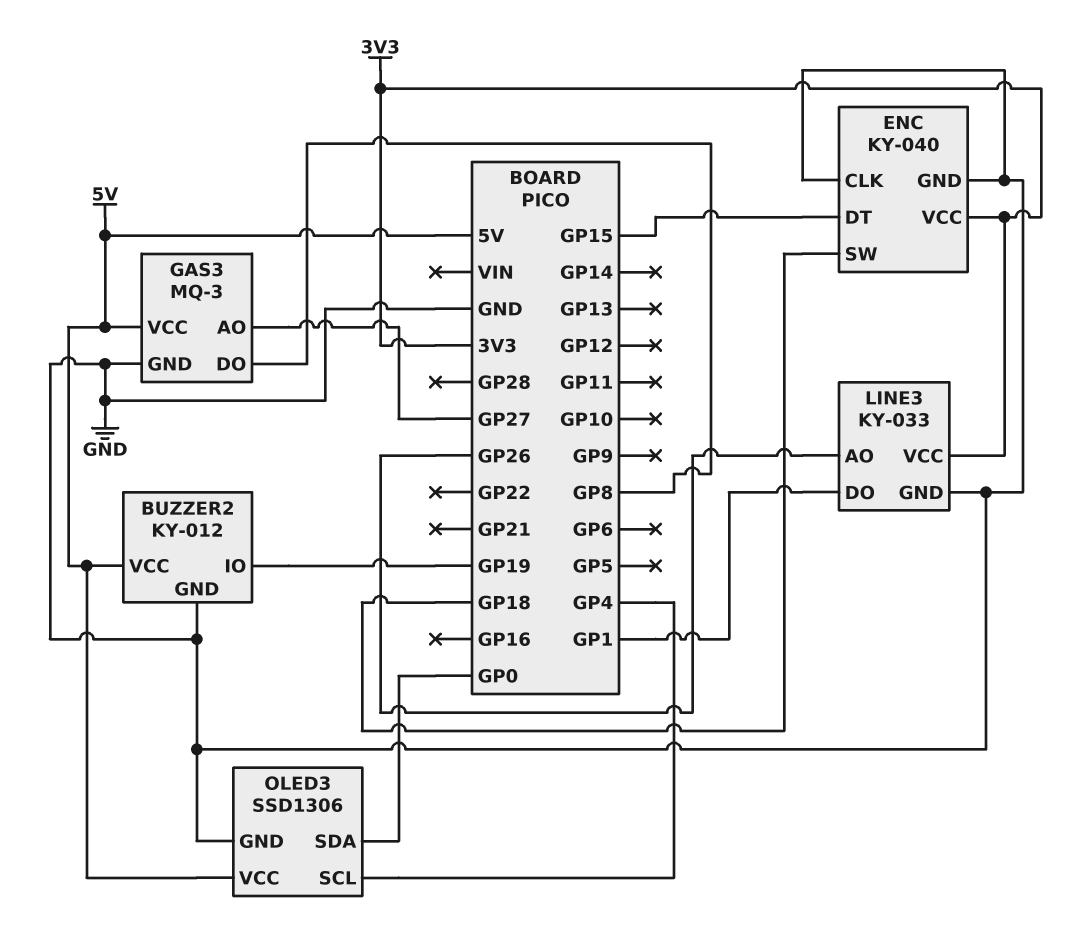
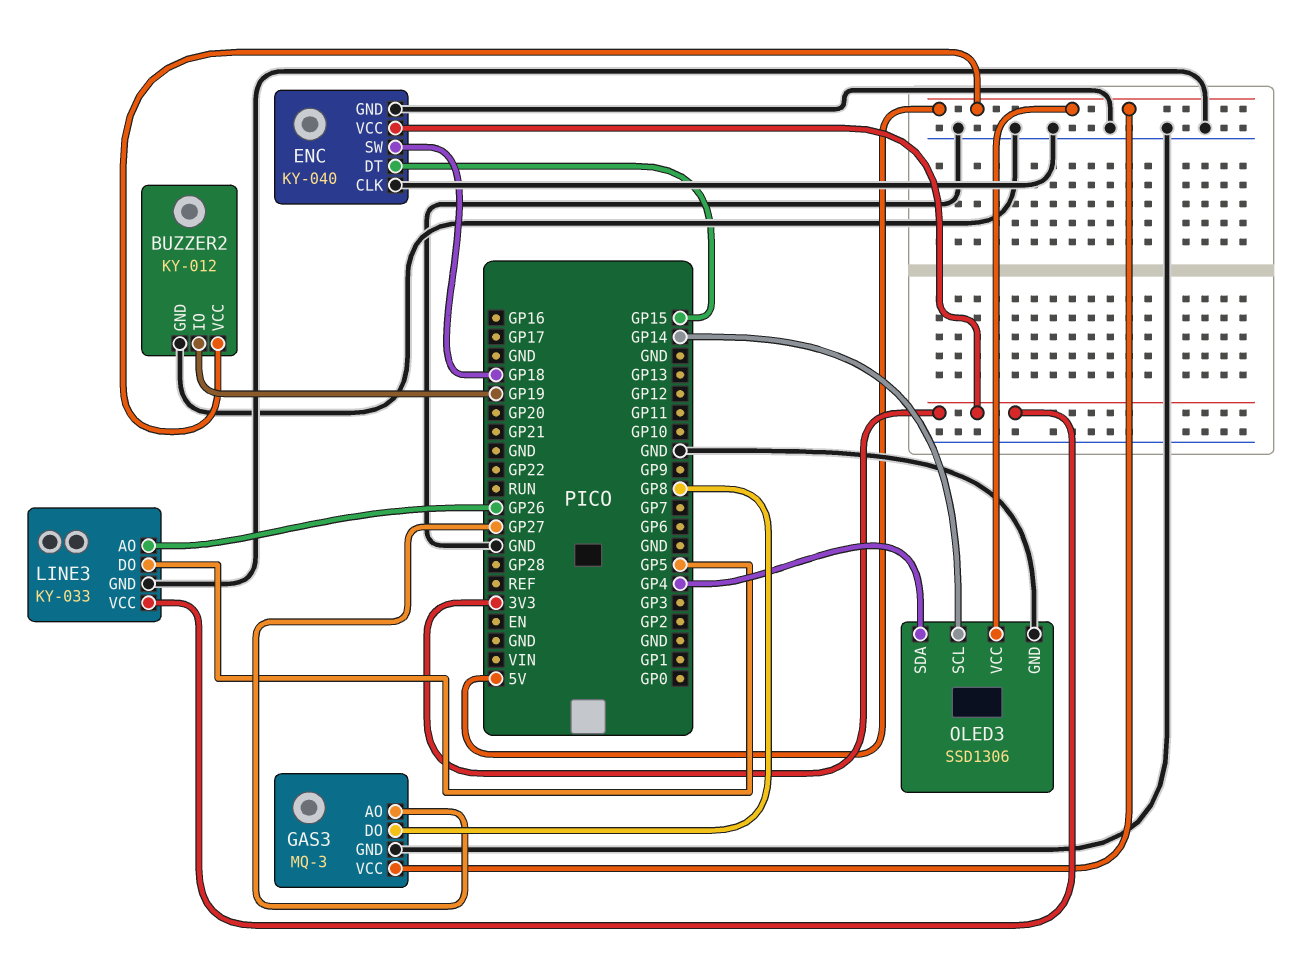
LINE3 pin DO: GP1 -> GP5
OLED3 pin SCL: GP4 -> GP14
OLED3 pin SDA: GP0 -> GP4

